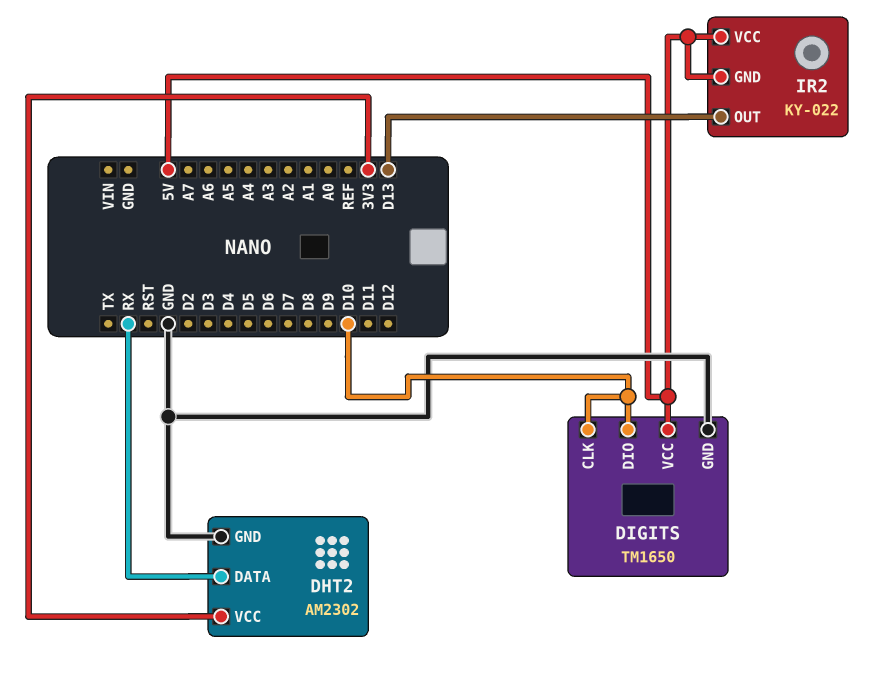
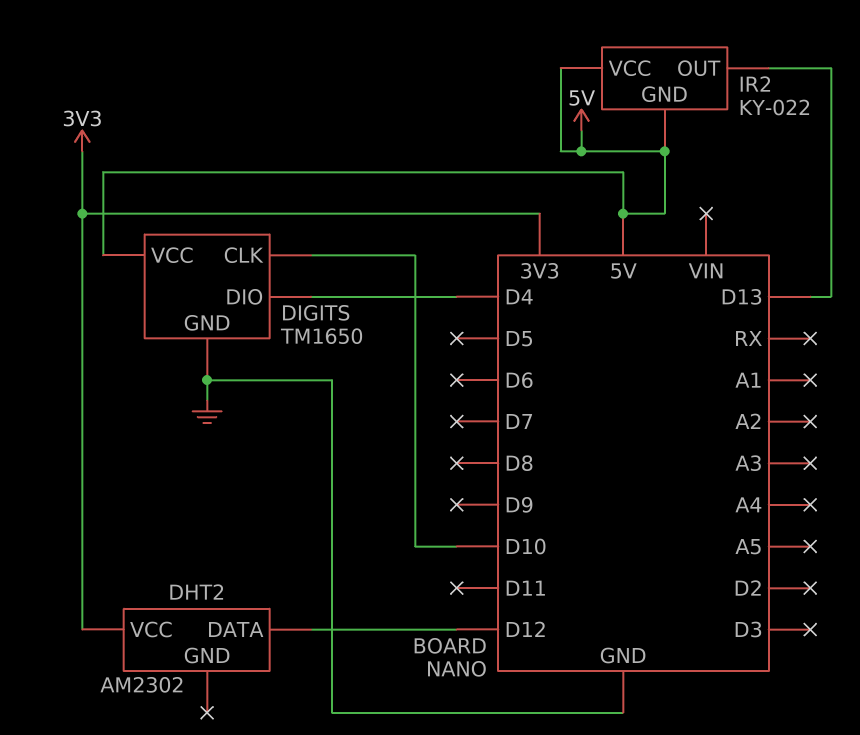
DHT2 pin DATA: RX -> D12
DHT2 pin GND: GND -> none
DIGITS pin DIO: D10 -> D4

